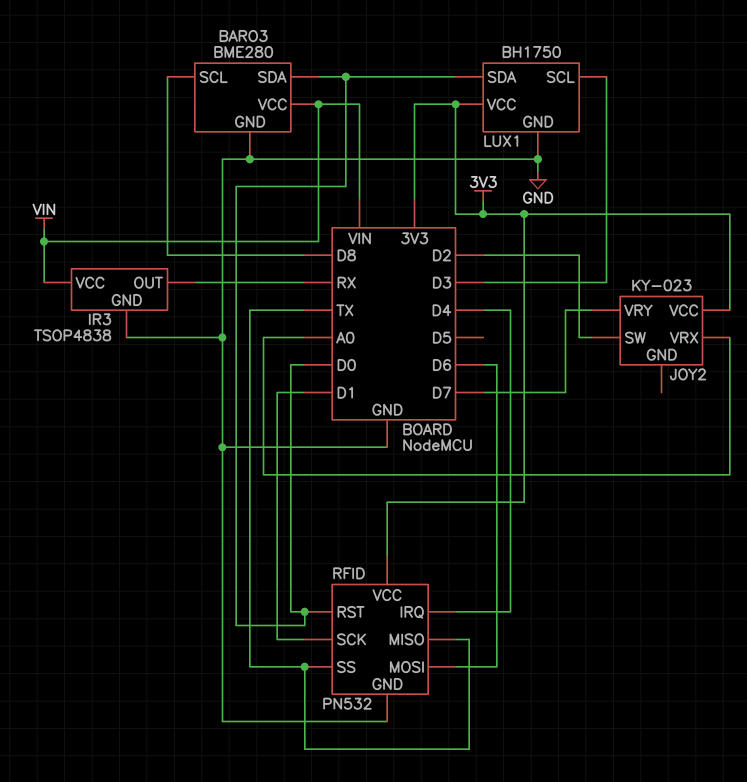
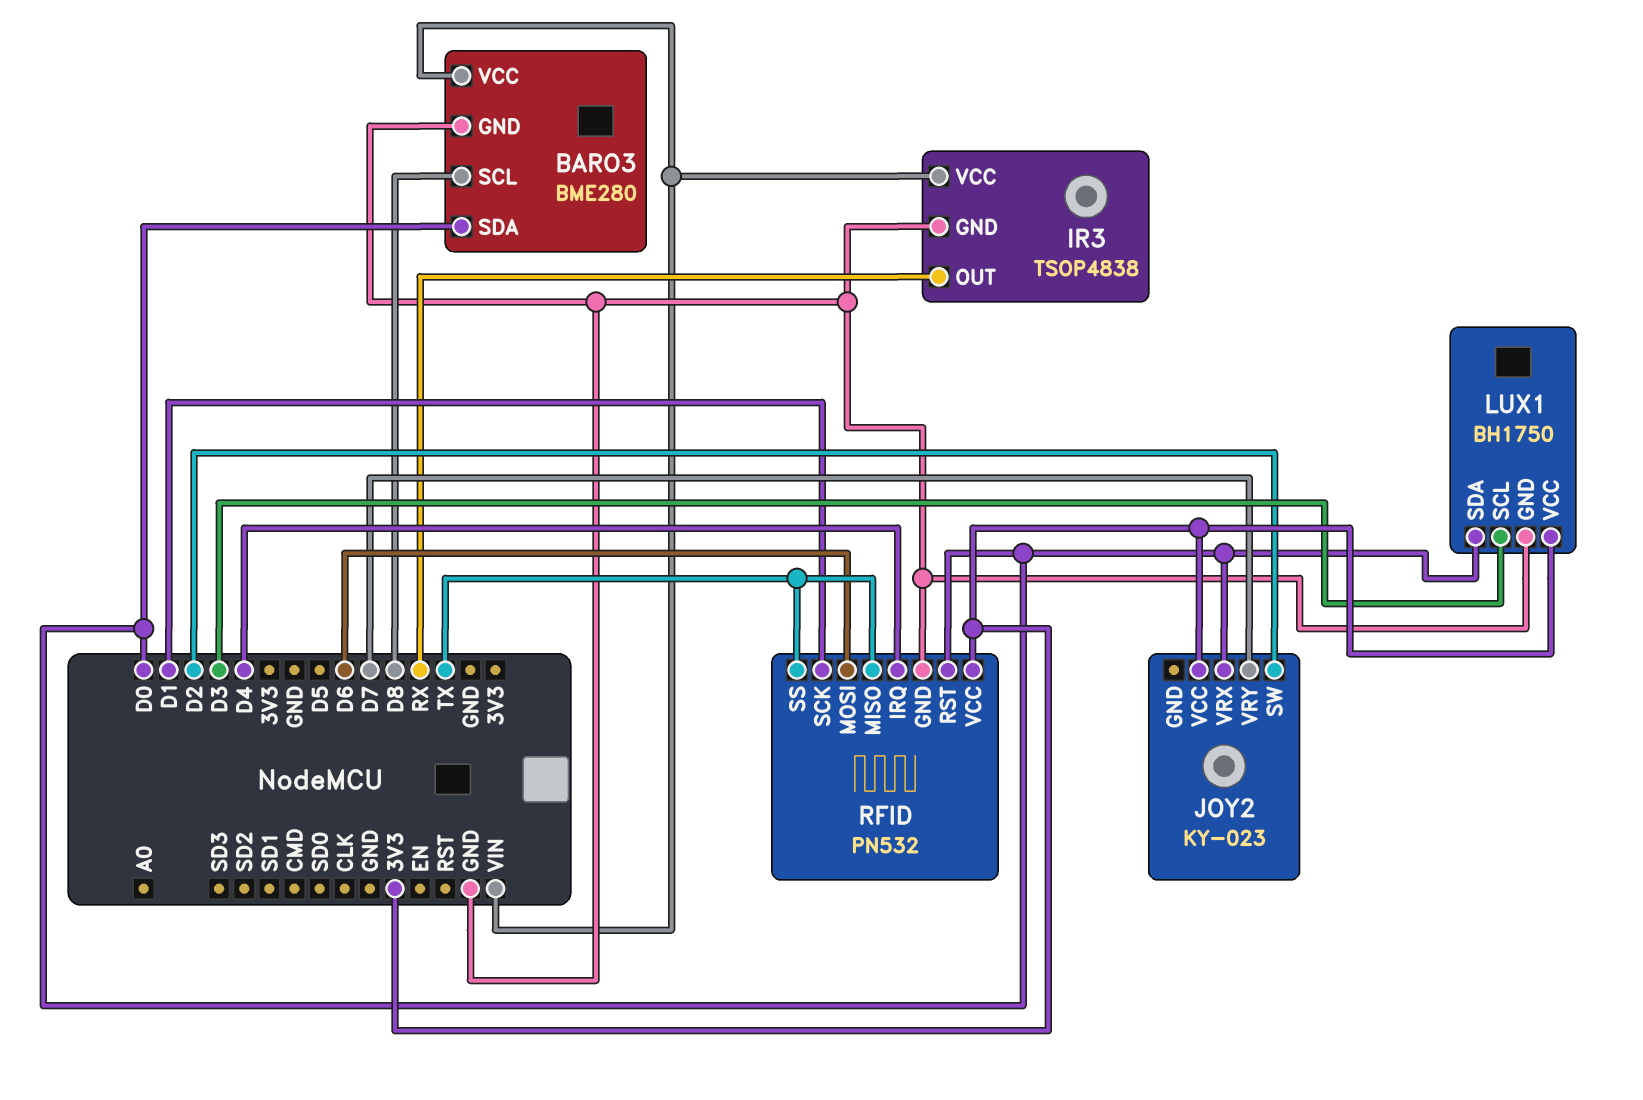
JOY2 pin VRX: A0 -> D0

